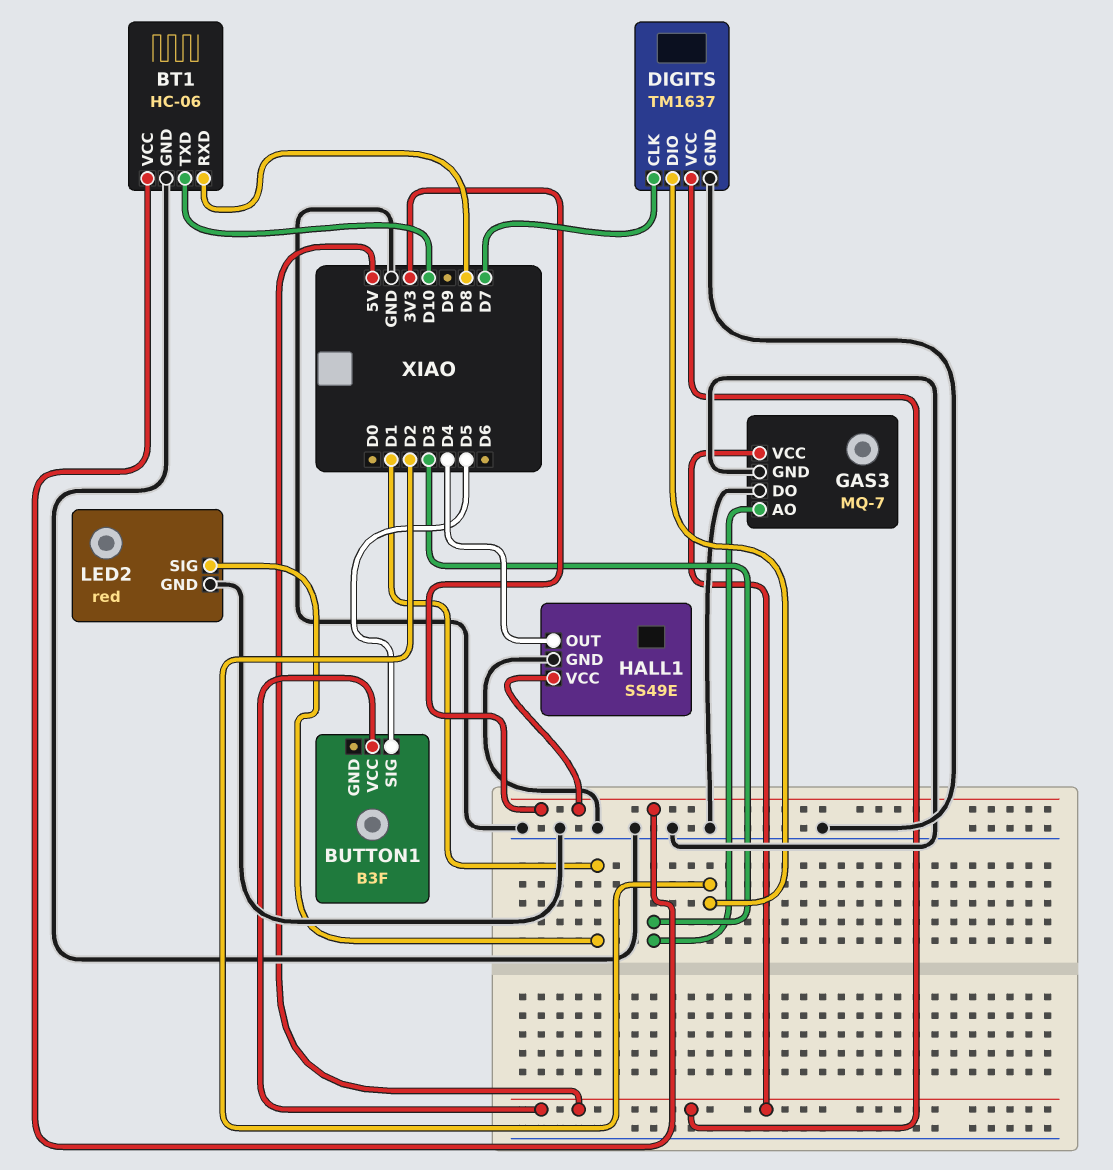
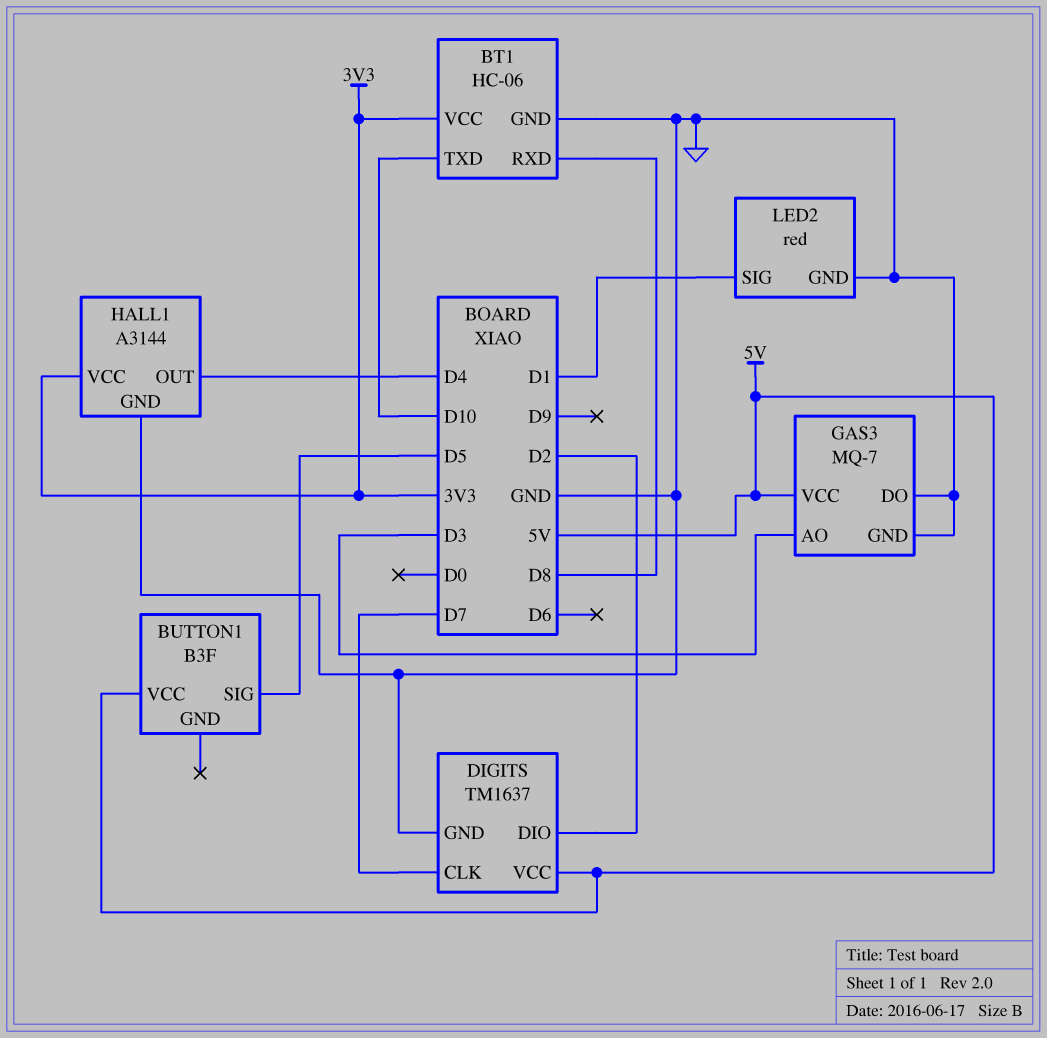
HALL1: SS49E -> A3144

